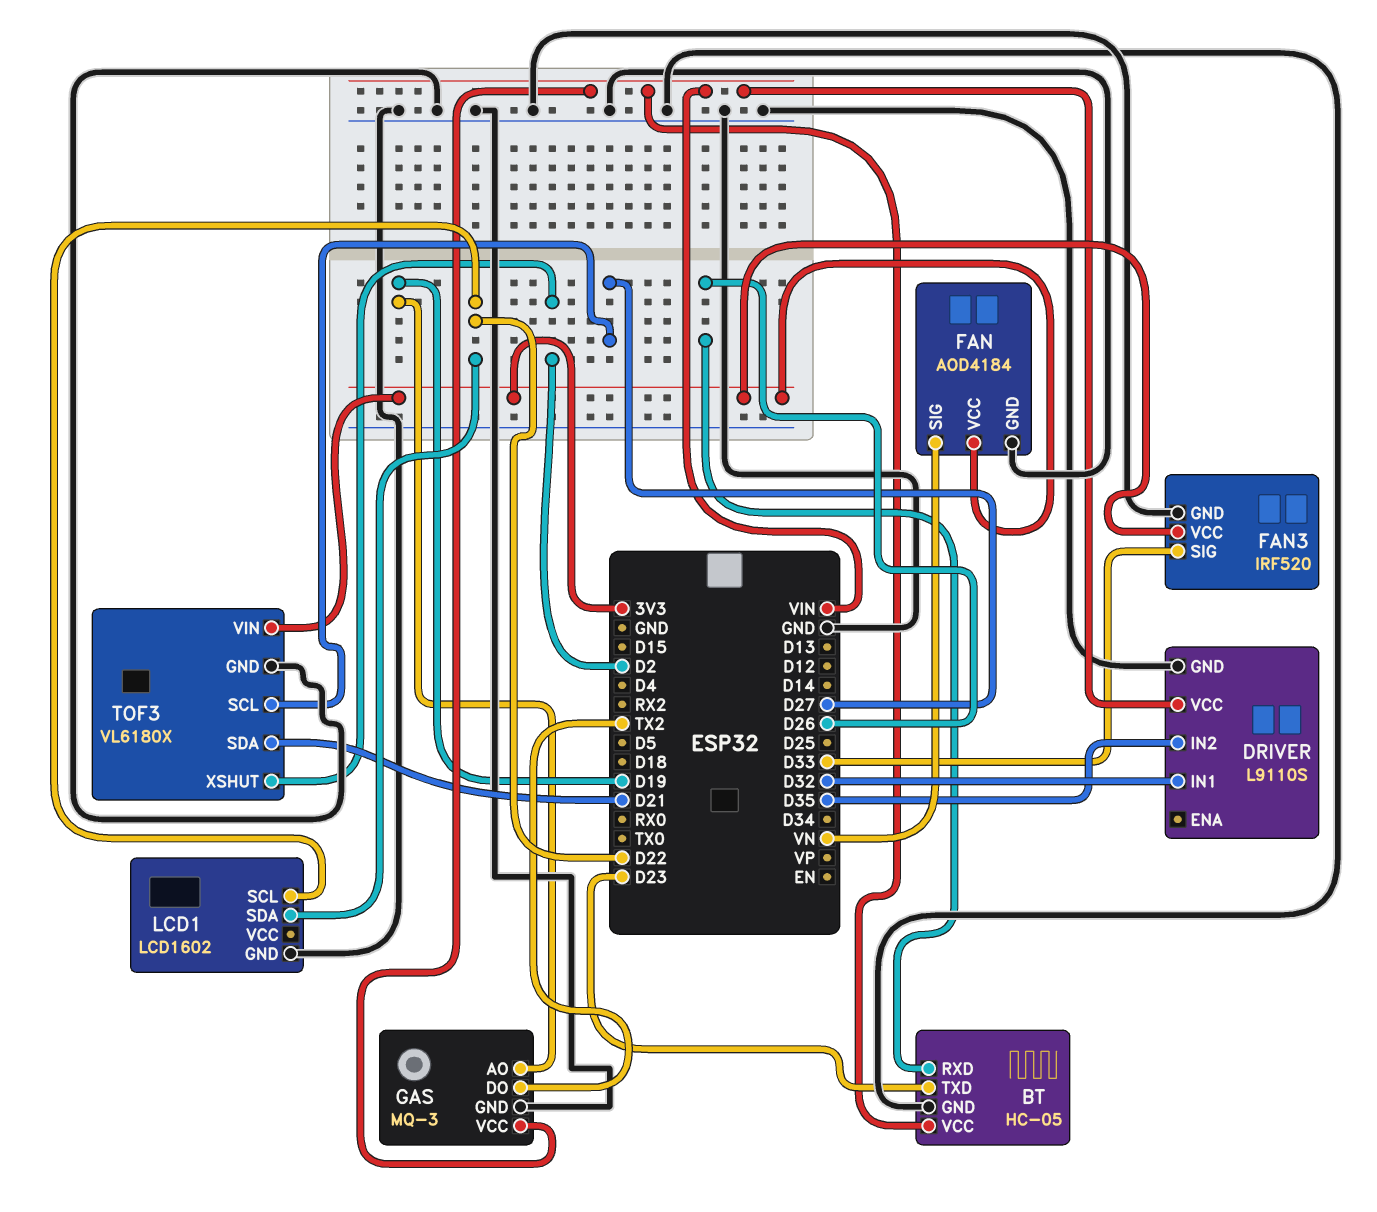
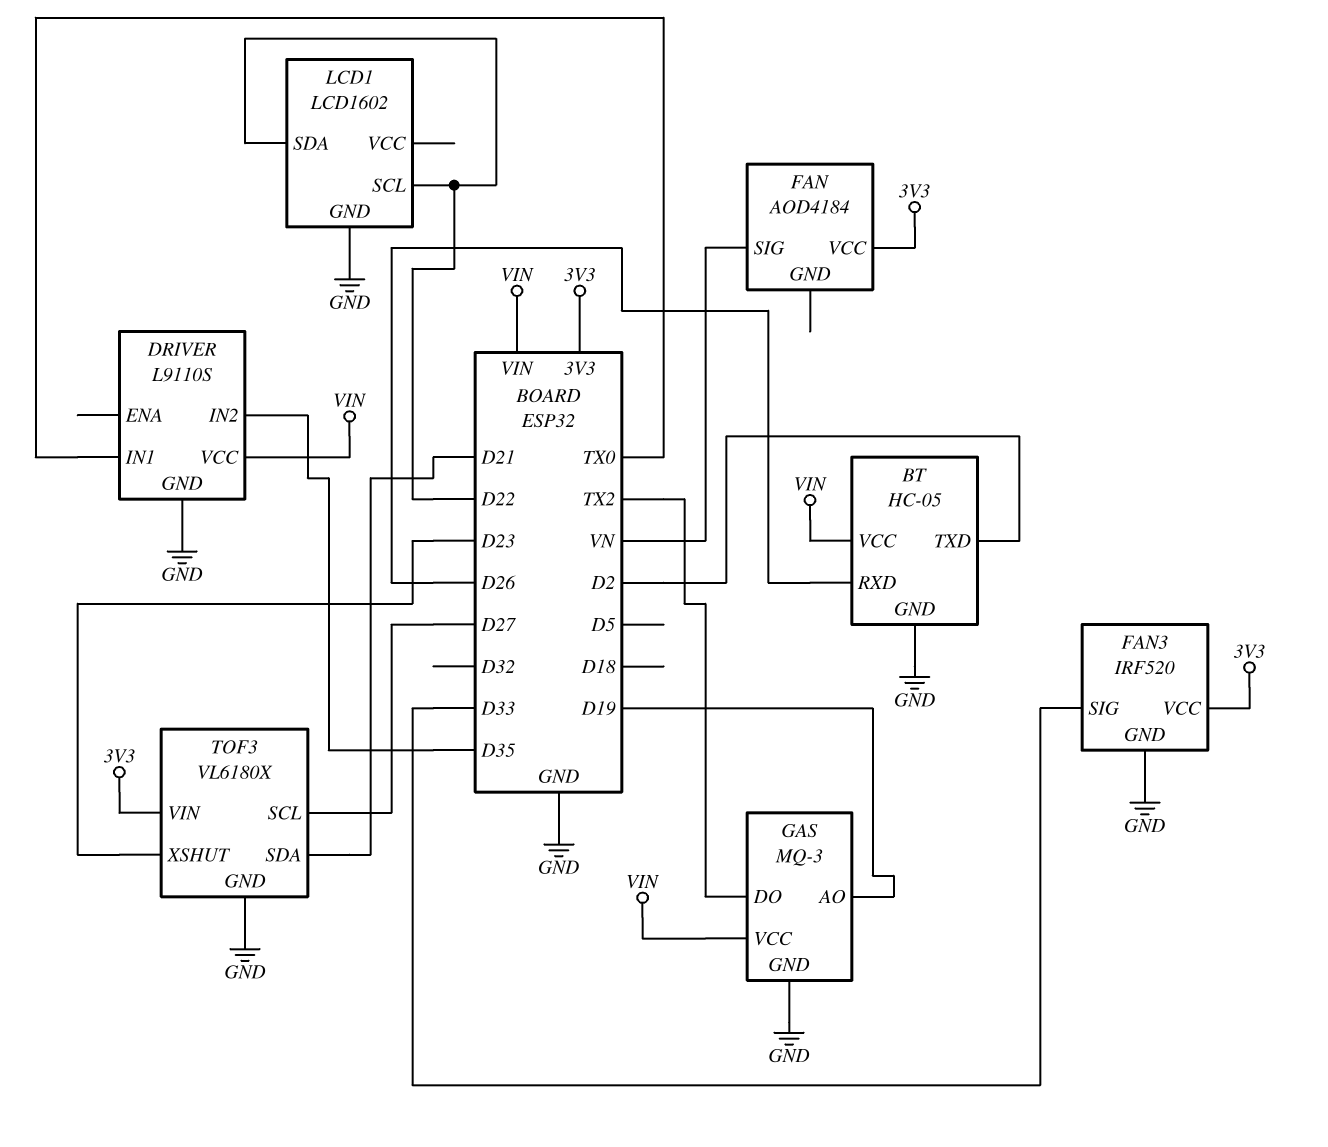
BT pin TXD: D23 -> D2
DRIVER pin IN1: D32 -> TX0
FAN pin GND: GND -> none
TOF3 pin XSHUT: D2 -> D23

